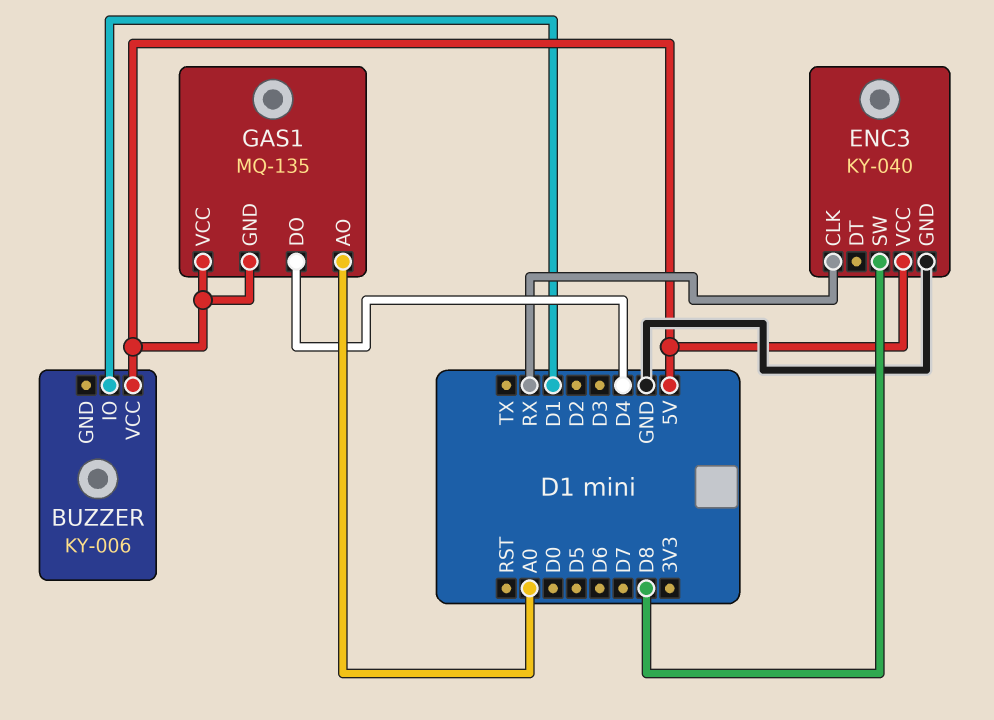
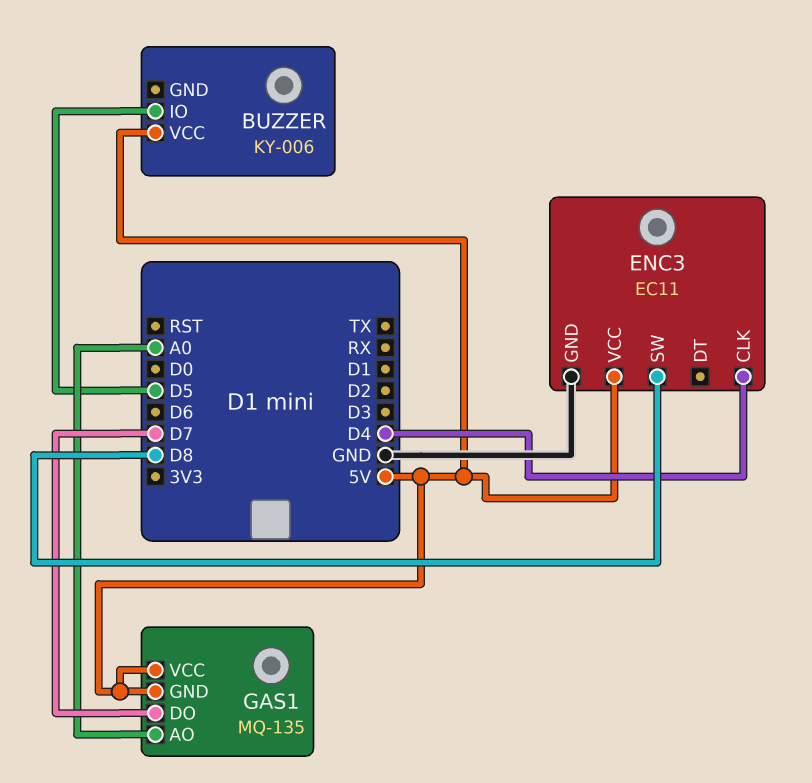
BUZZER pin IO: D1 -> D5
ENC3: KY-040 -> EC11
ENC3 pin CLK: RX -> D4
GAS1 pin DO: D4 -> D7

